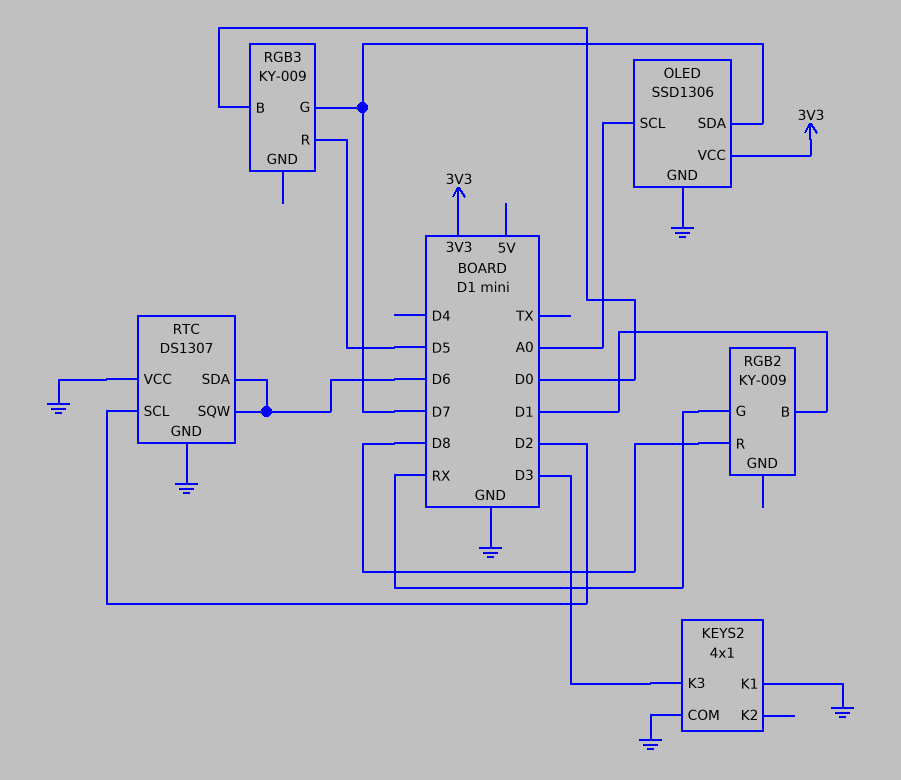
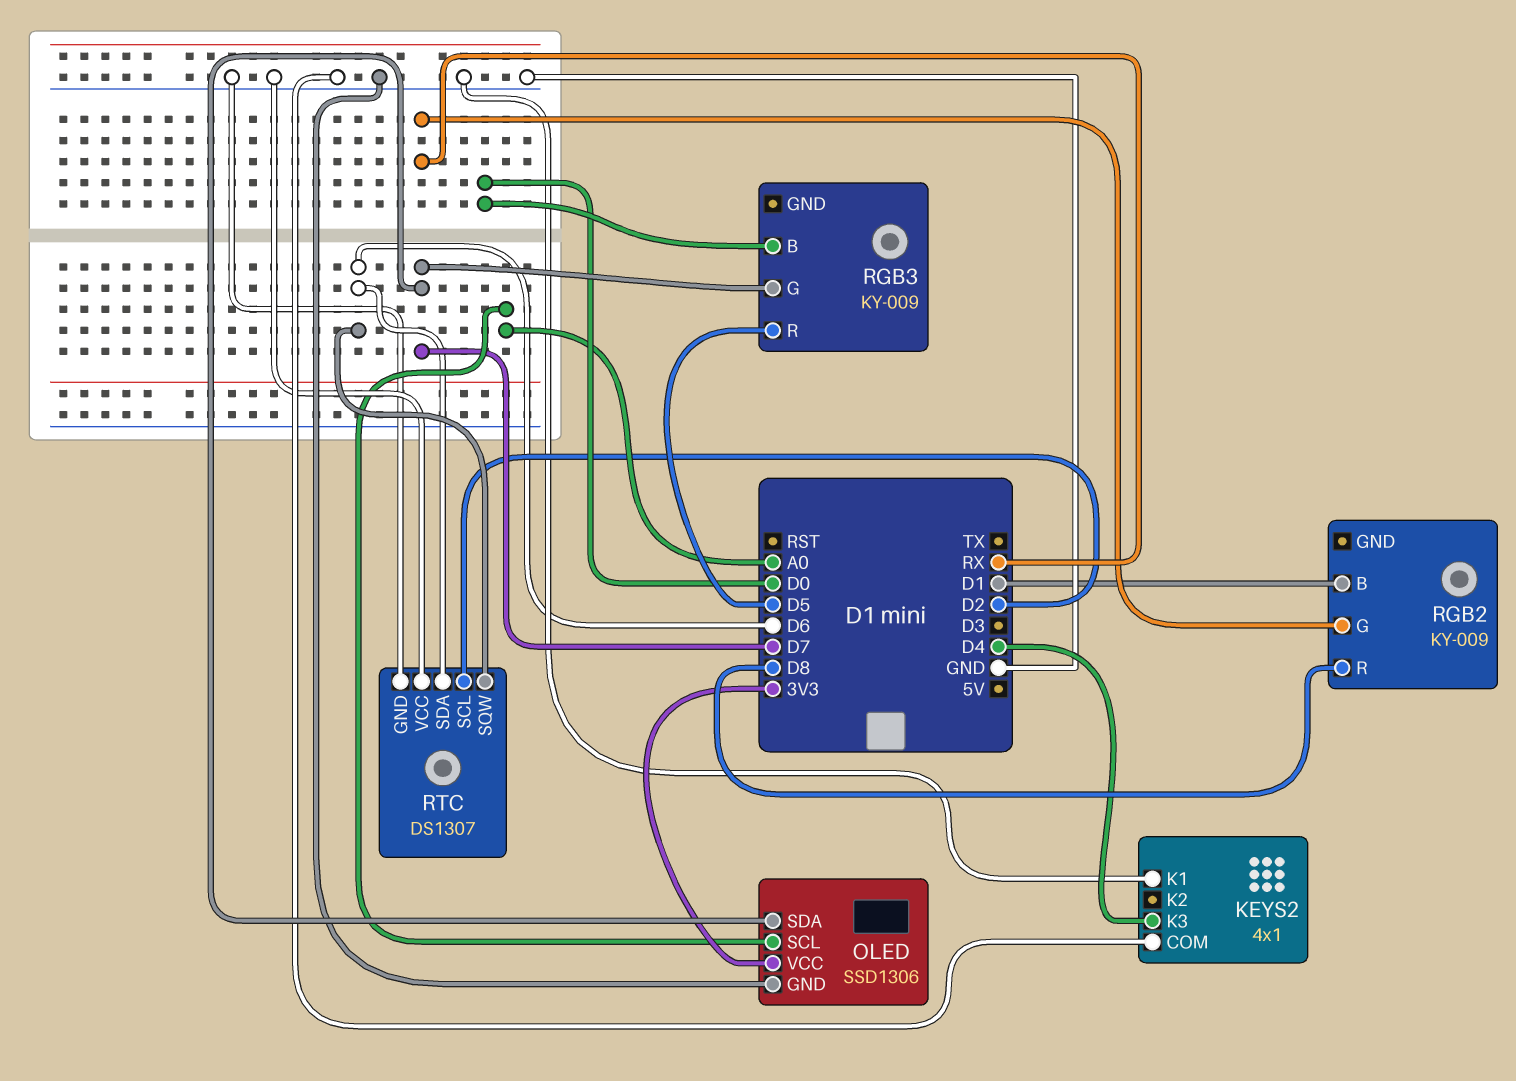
KEYS2 pin K3: D3 -> D4

